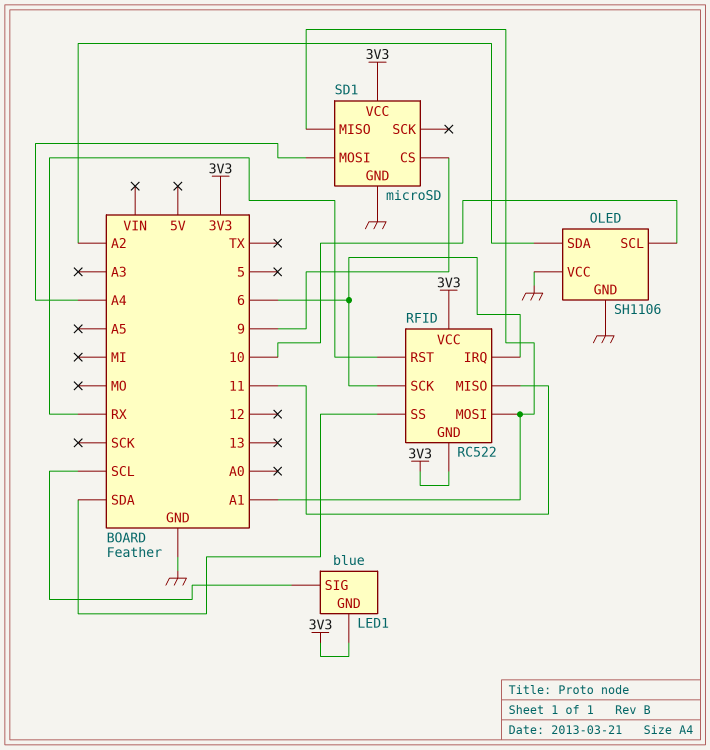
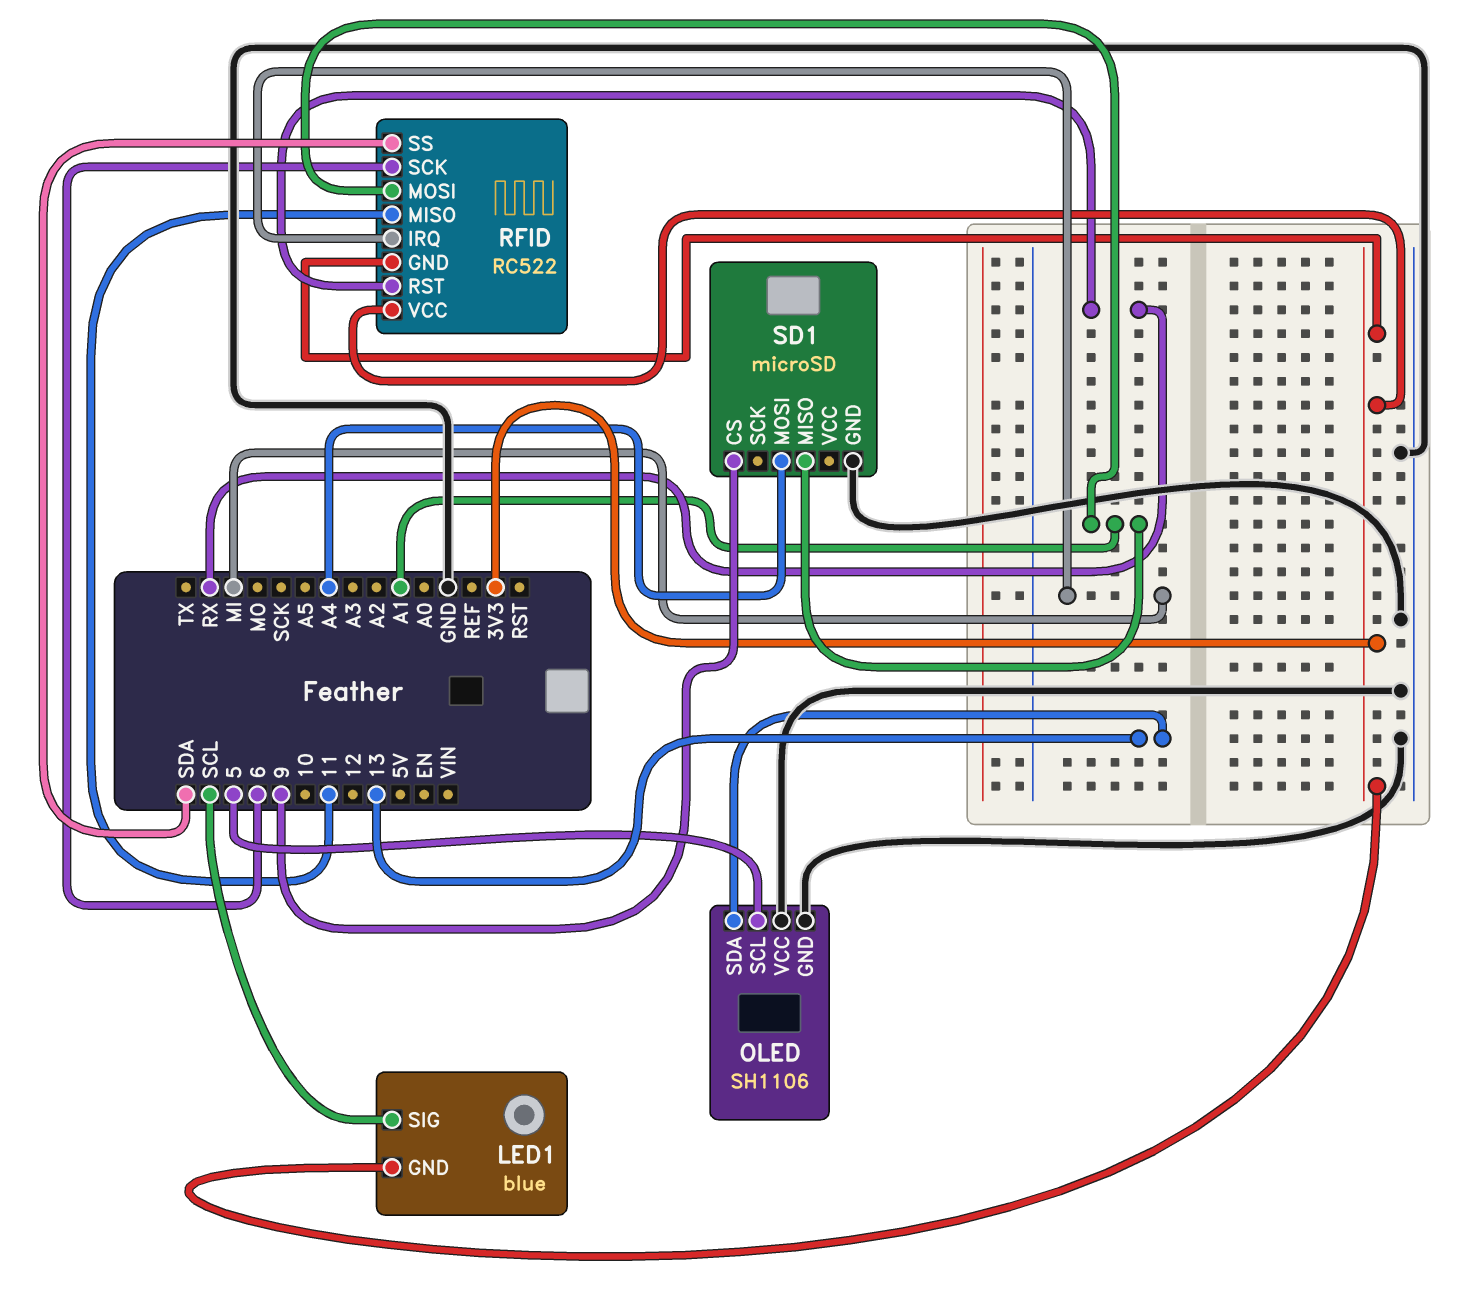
OLED pin SCL: 10 -> 5
OLED pin SDA: A2 -> 13
RFID pin IRQ: 6 -> MI
SD1 pin VCC: 3V3 -> none

